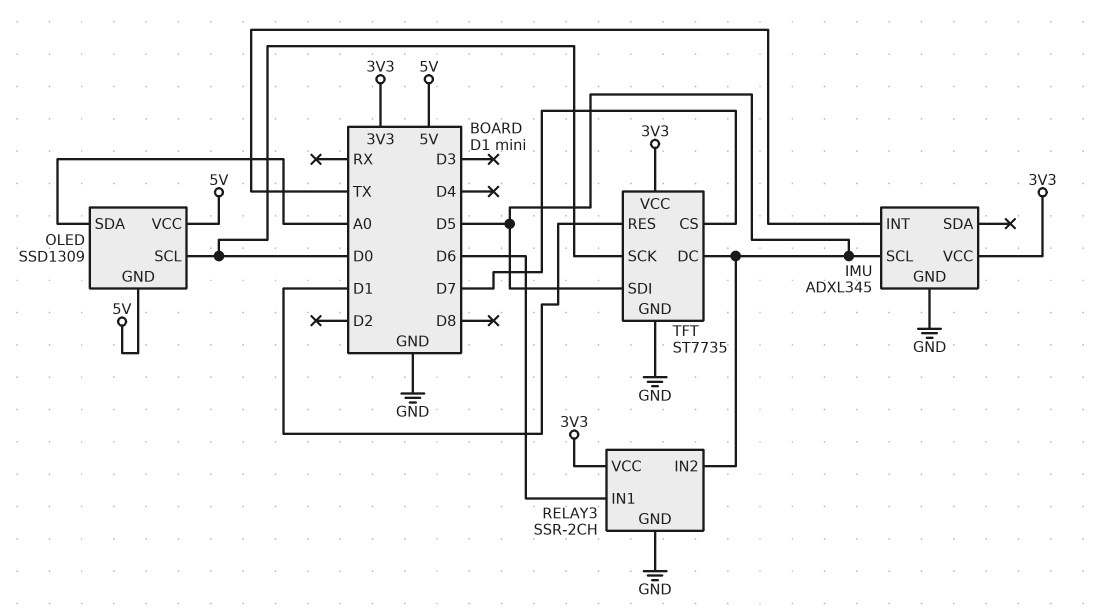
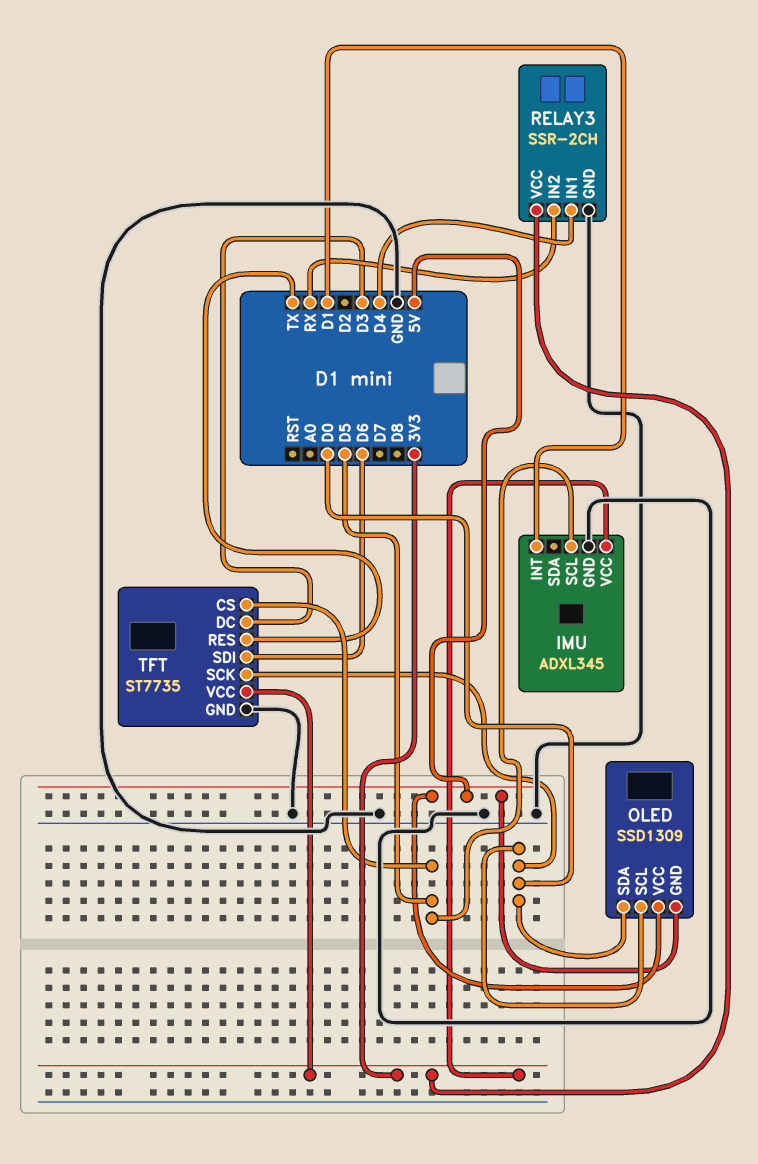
IMU pin INT: TX -> D1
OLED pin SDA: A0 -> D0
RELAY3 pin IN1: D6 -> D4
RELAY3 pin IN2: D5 -> RX
TFT pin CS: D7 -> D5
TFT pin DC: D5 -> D3
TFT pin RES: D1 -> TX
TFT pin SDI: D5 -> D6

